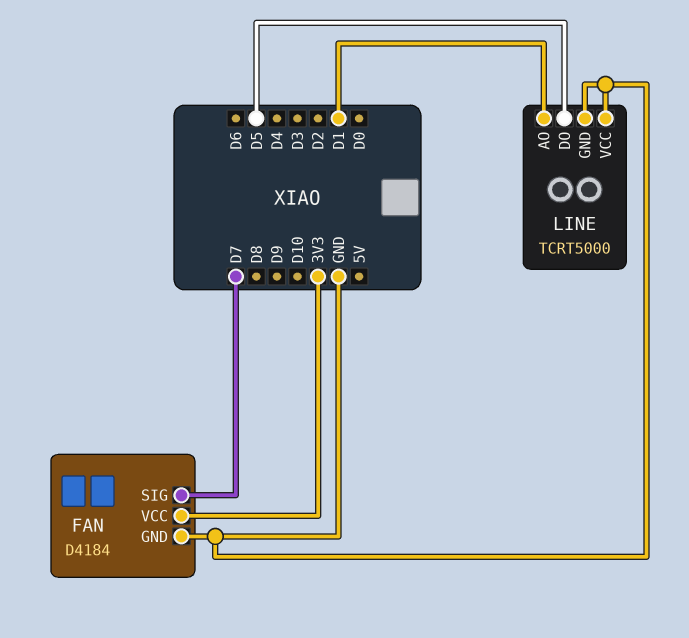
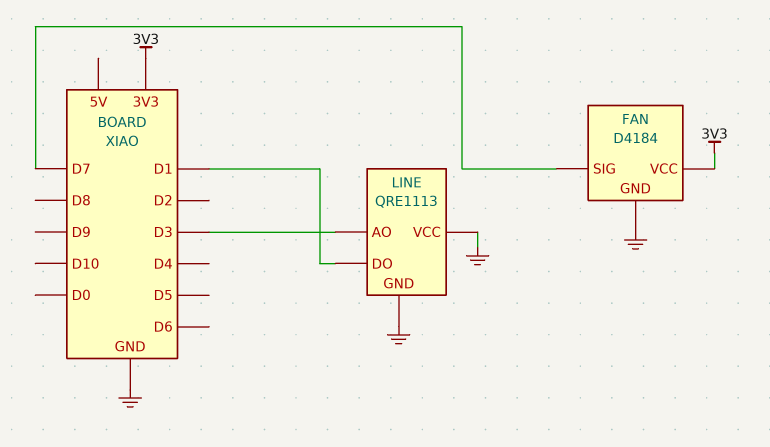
LINE: TCRT5000 -> QRE1113
LINE pin AO: D1 -> D3
LINE pin DO: D5 -> D1

